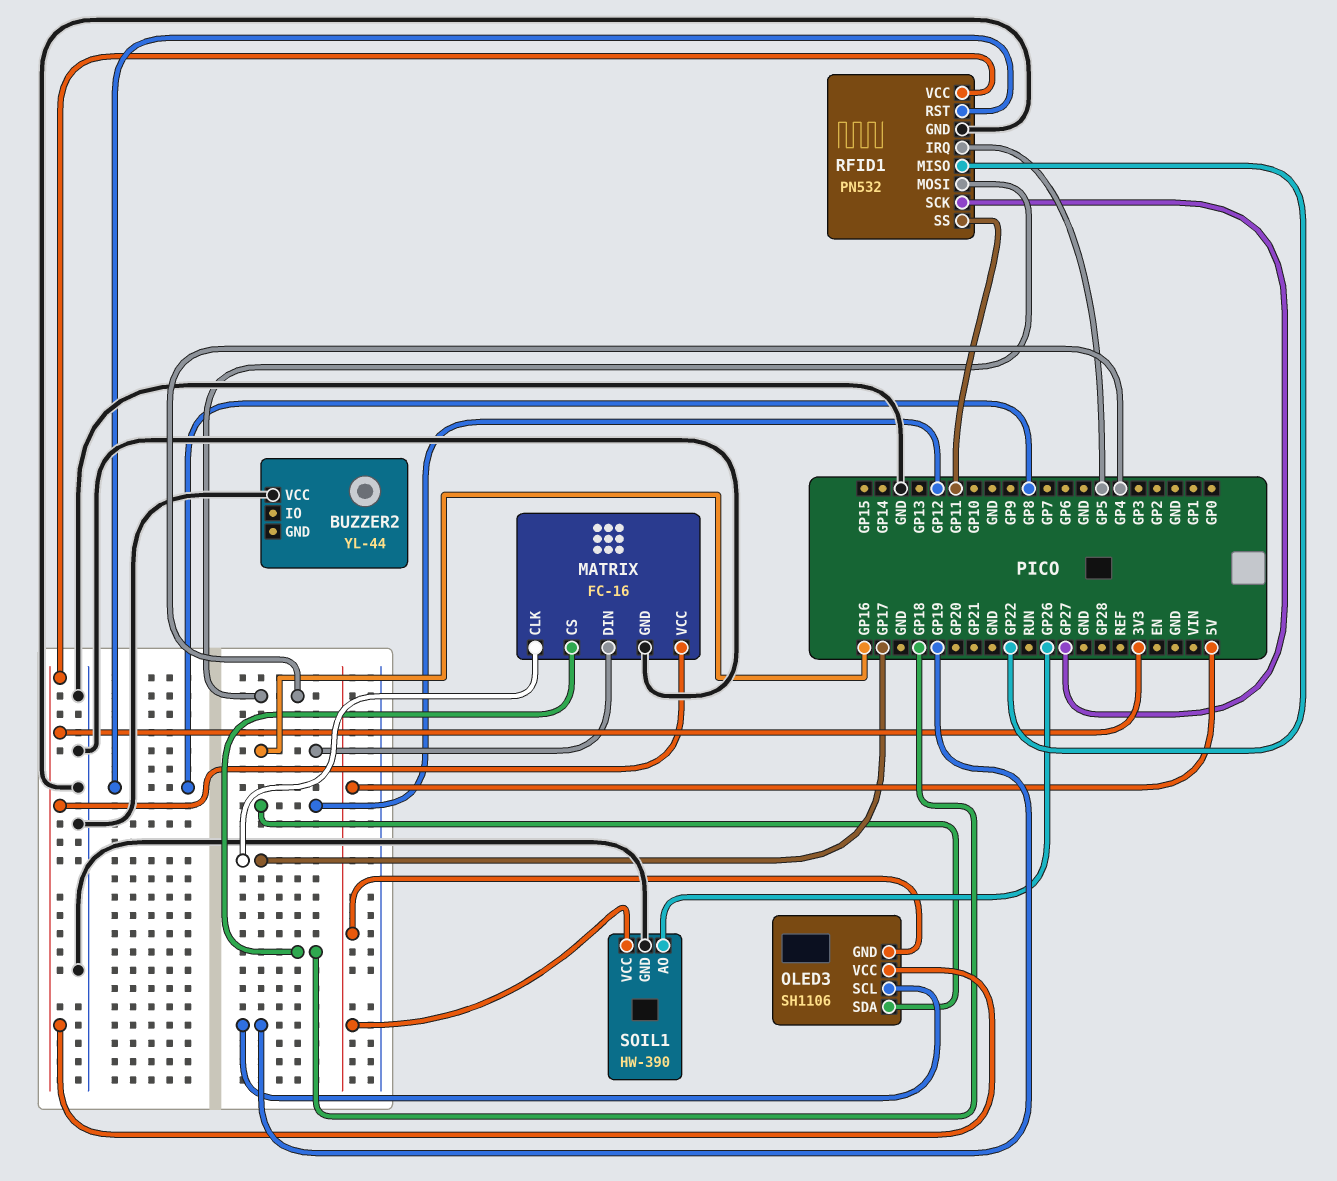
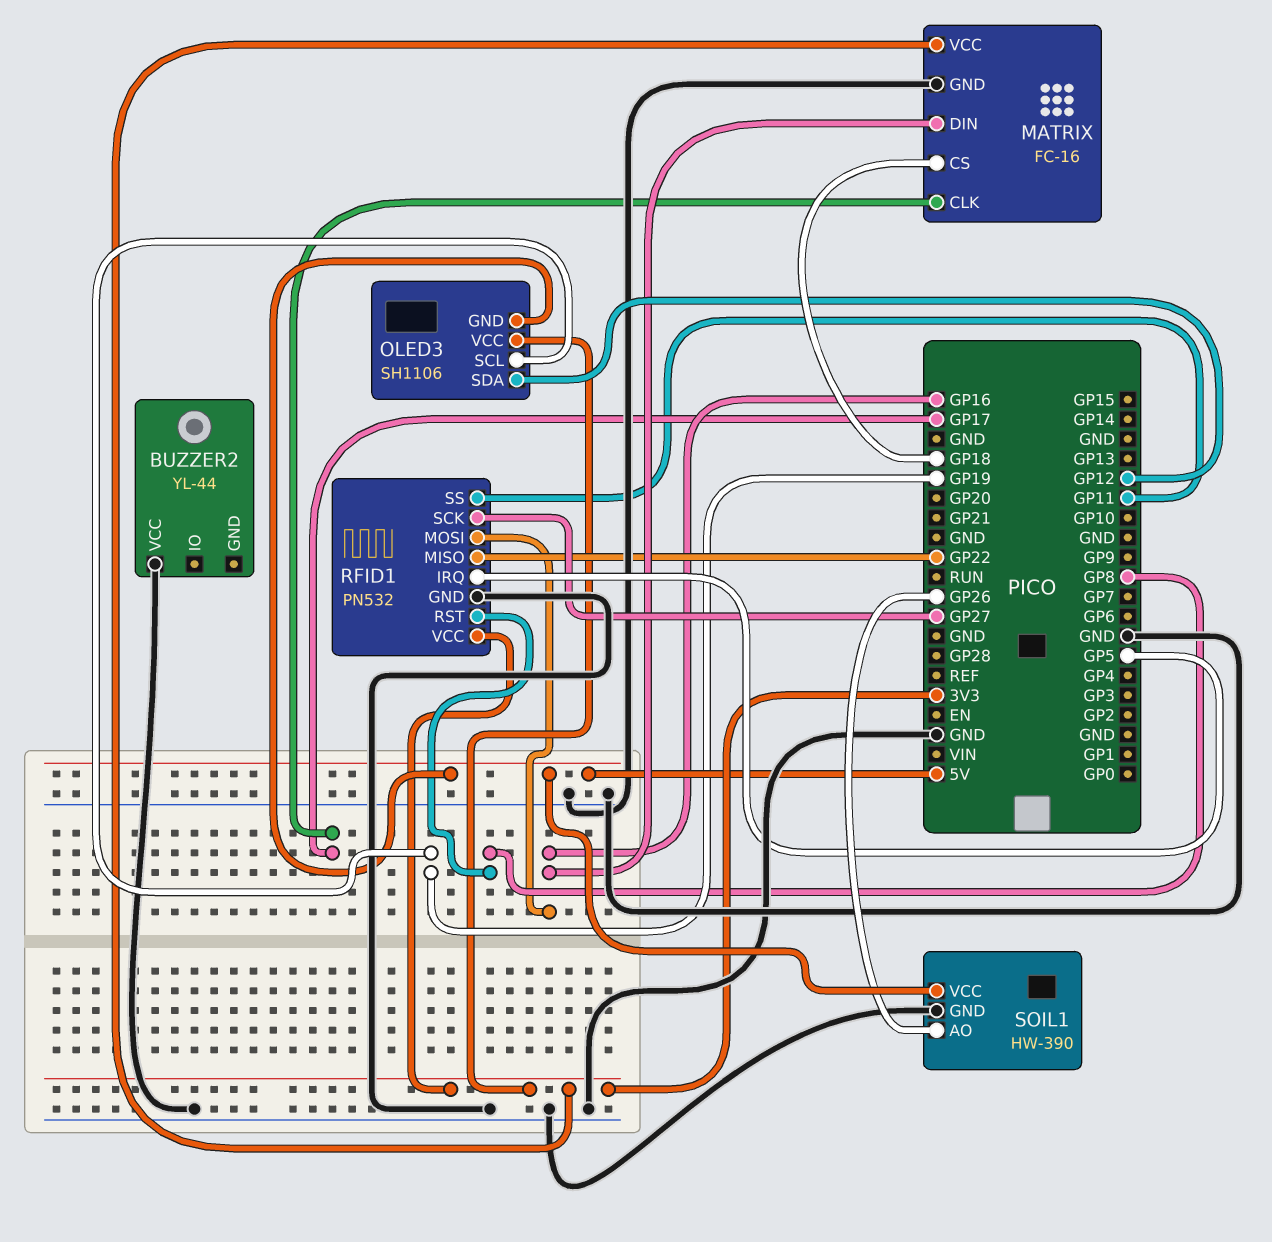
RFID1 pin MOSI: GP4 -> GP16

